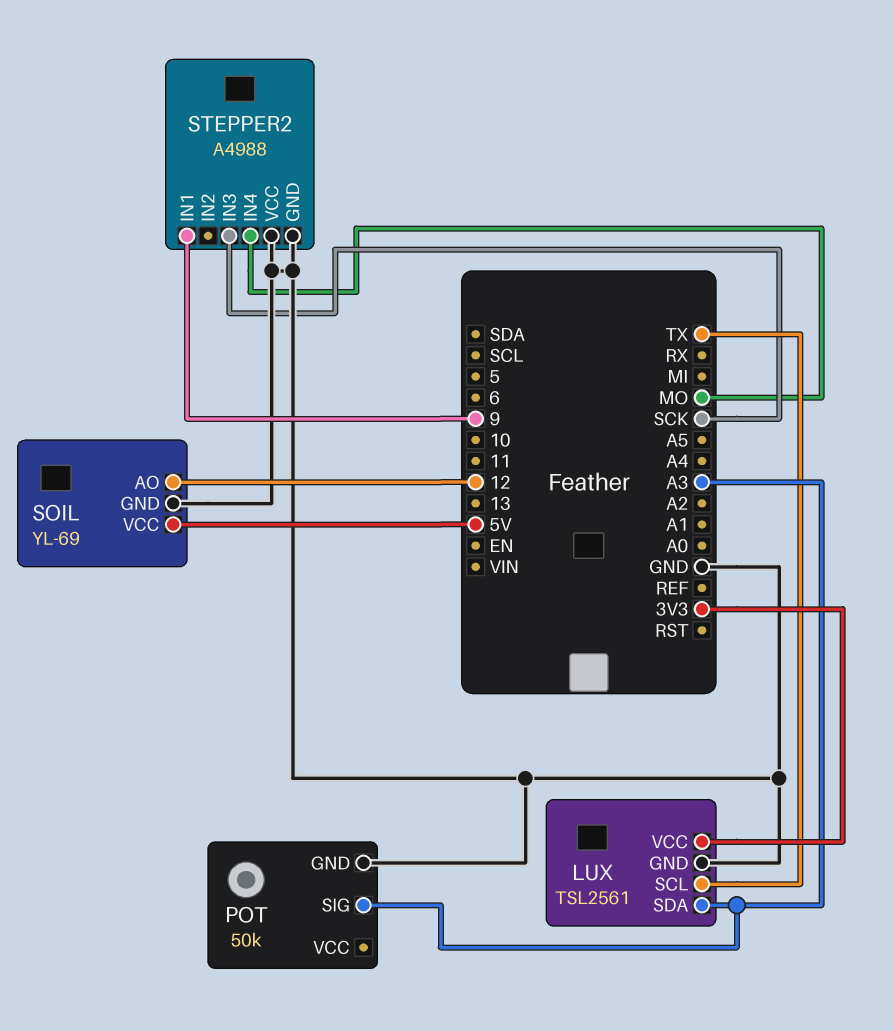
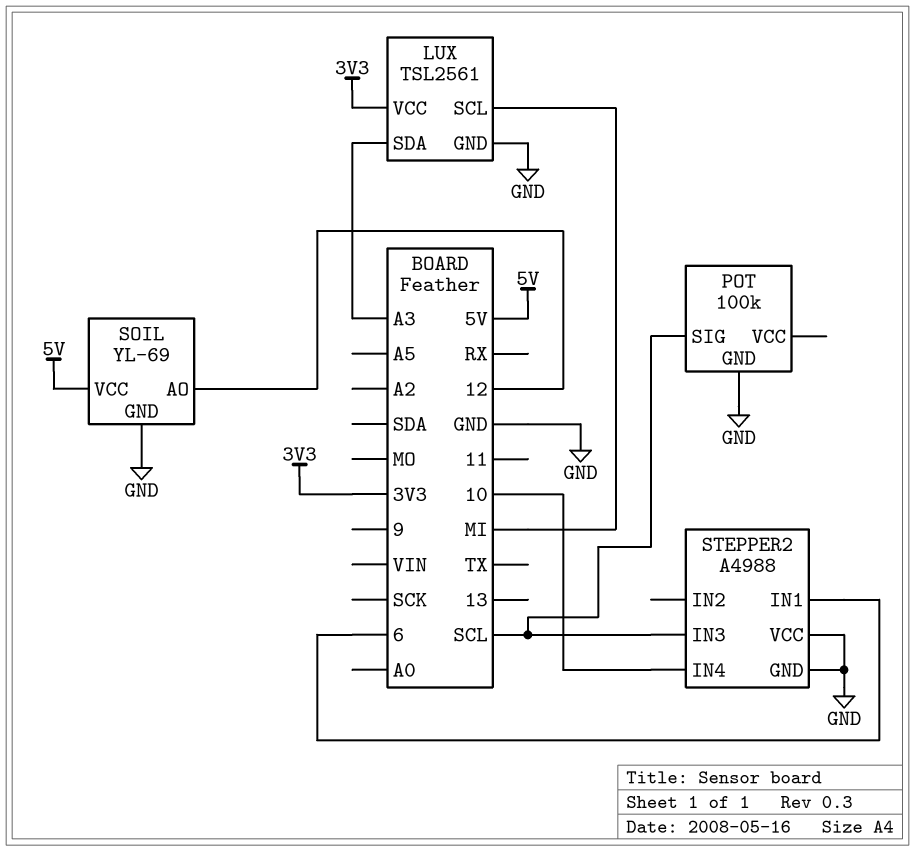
LUX pin SCL: TX -> MI
POT: 50k -> 100k
POT pin SIG: A3 -> SCL
STEPPER2 pin IN1: 9 -> 6
STEPPER2 pin IN3: SCK -> SCL
STEPPER2 pin IN4: MO -> 10

